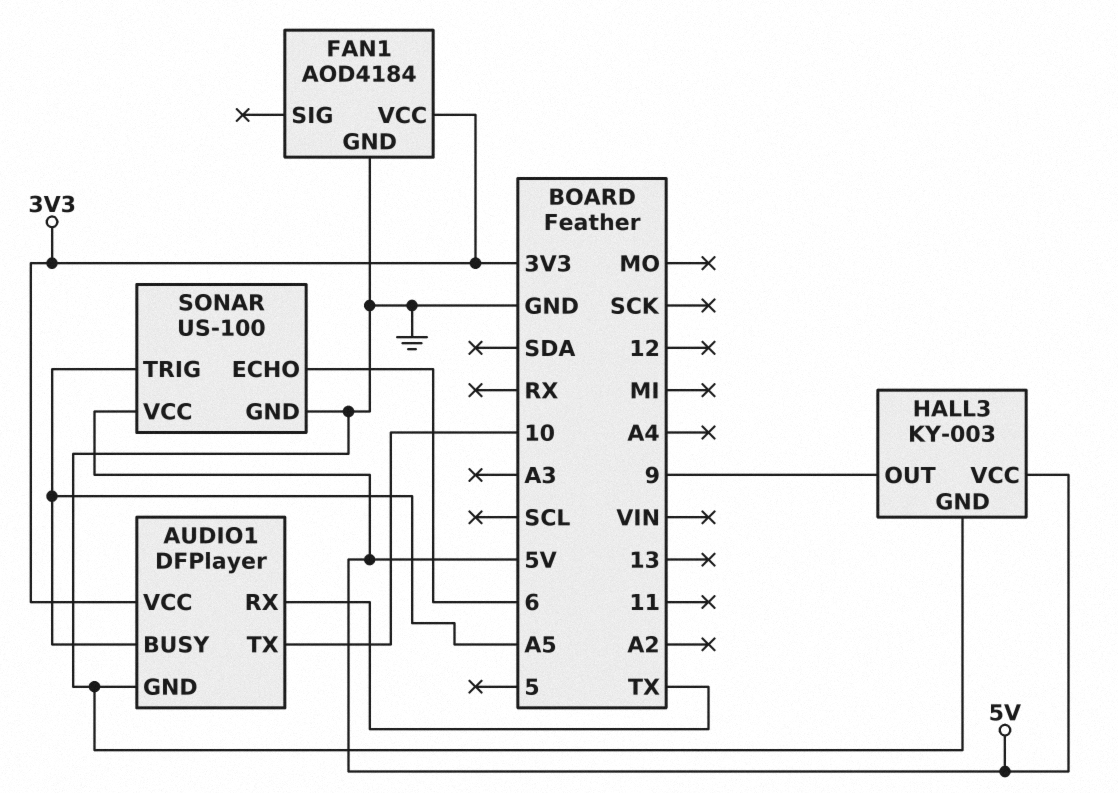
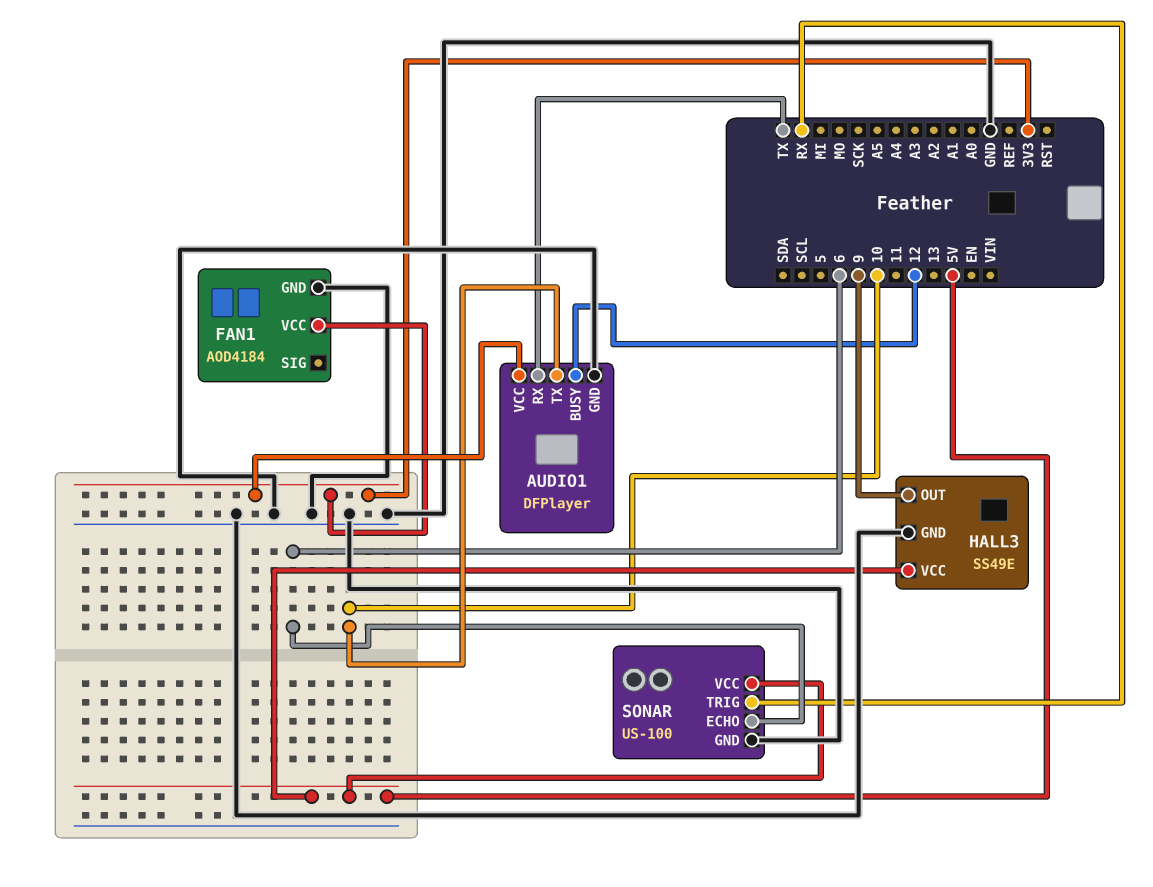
AUDIO1 pin BUSY: A5 -> 12
HALL3: KY-003 -> SS49E
SONAR pin TRIG: A5 -> RX

